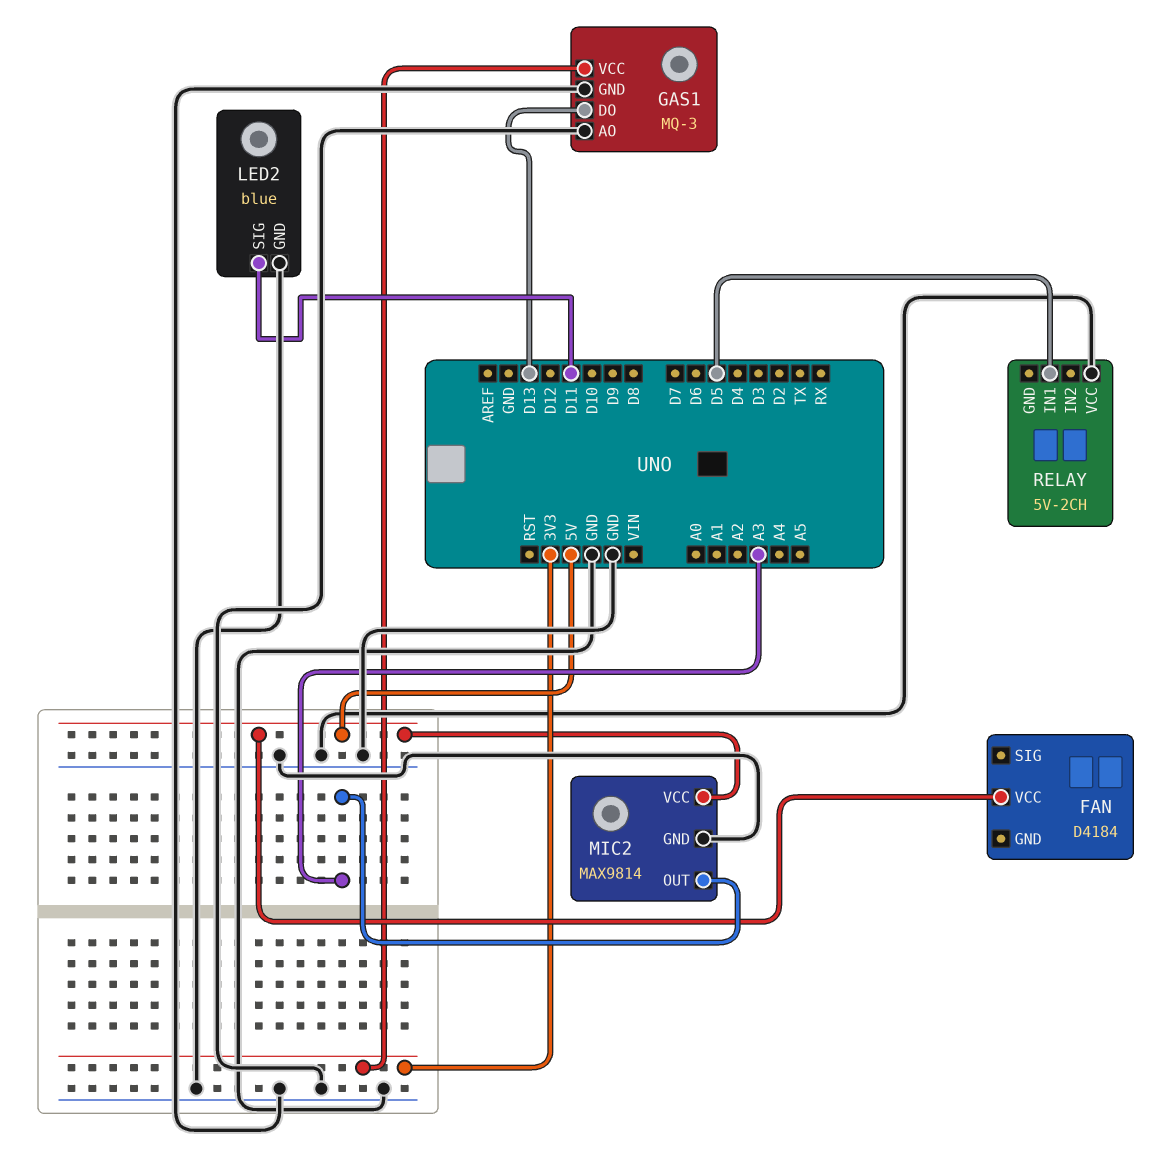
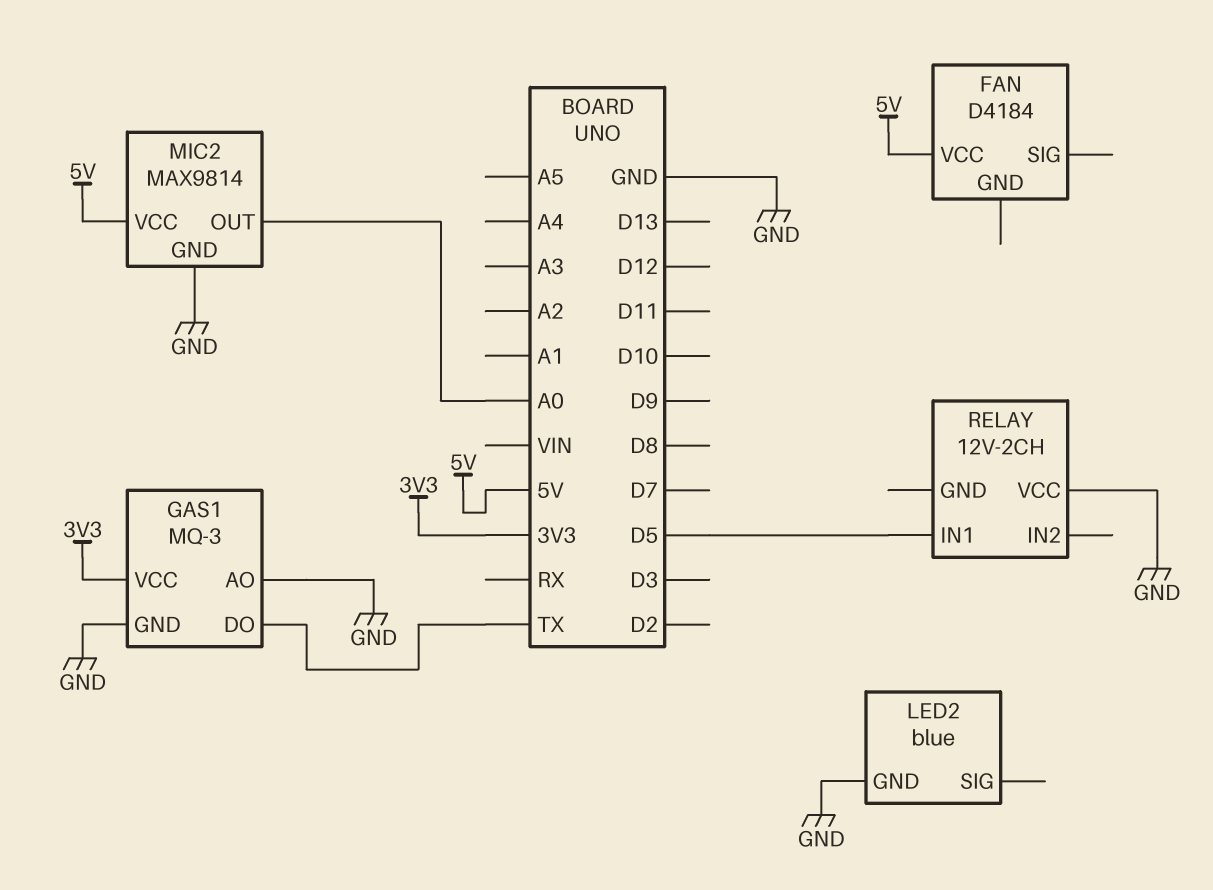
GAS1 pin DO: D13 -> TX
LED2 pin SIG: D11 -> none
MIC2 pin OUT: A3 -> A0
RELAY: 5V-2CH -> 12V-2CH

